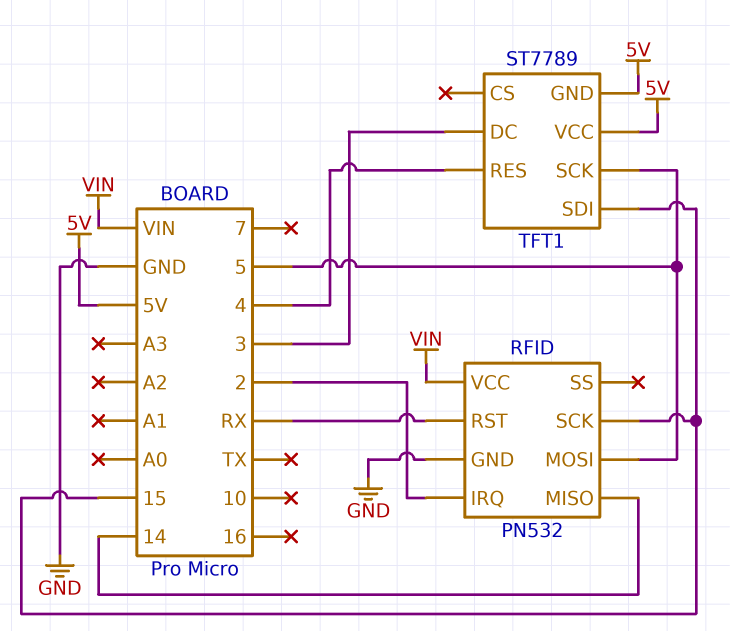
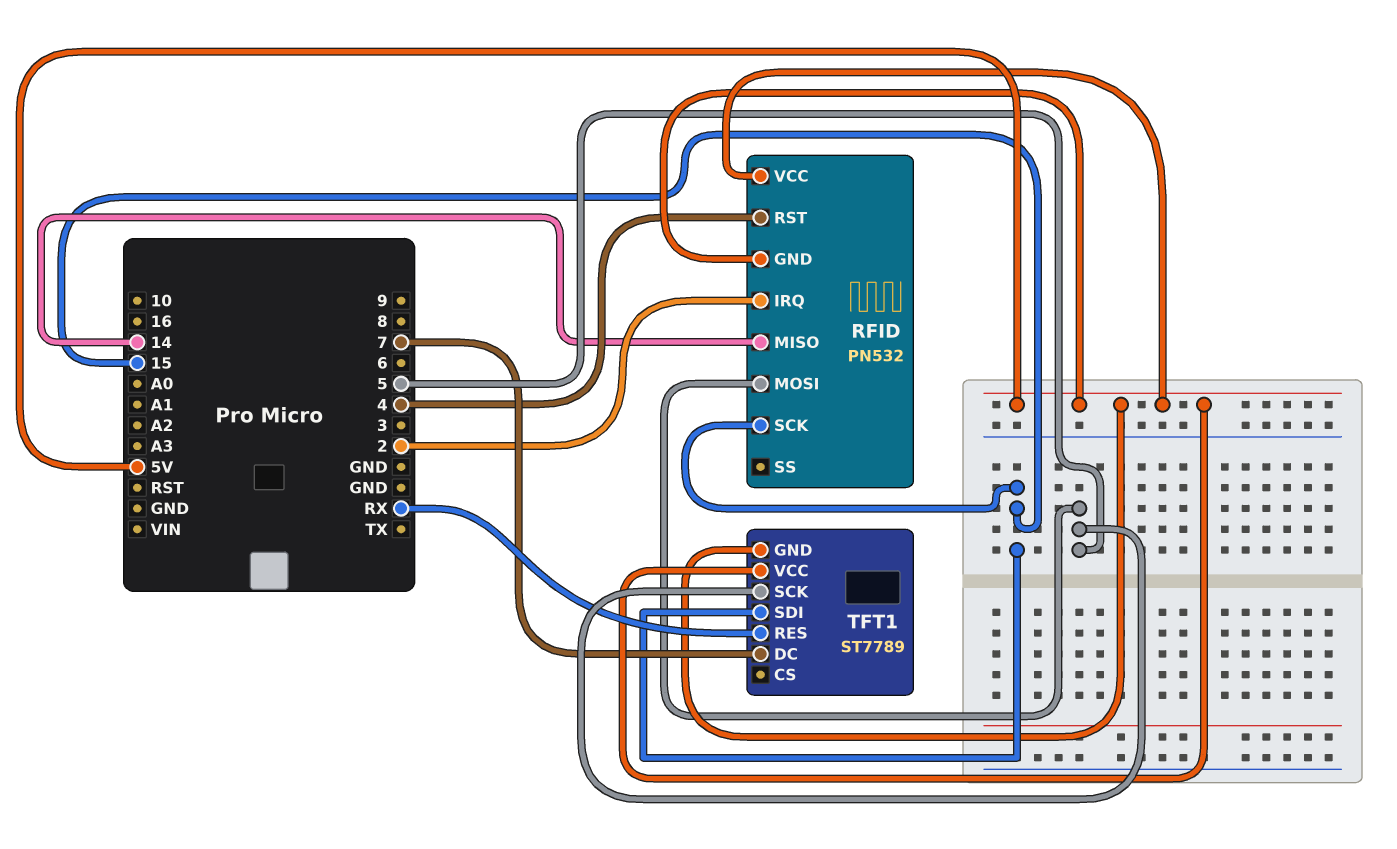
RFID pin GND: GND -> 5V
RFID pin RST: RX -> 4
RFID pin VCC: VIN -> 5V
TFT1 pin DC: 3 -> 7
TFT1 pin RES: 4 -> RX

